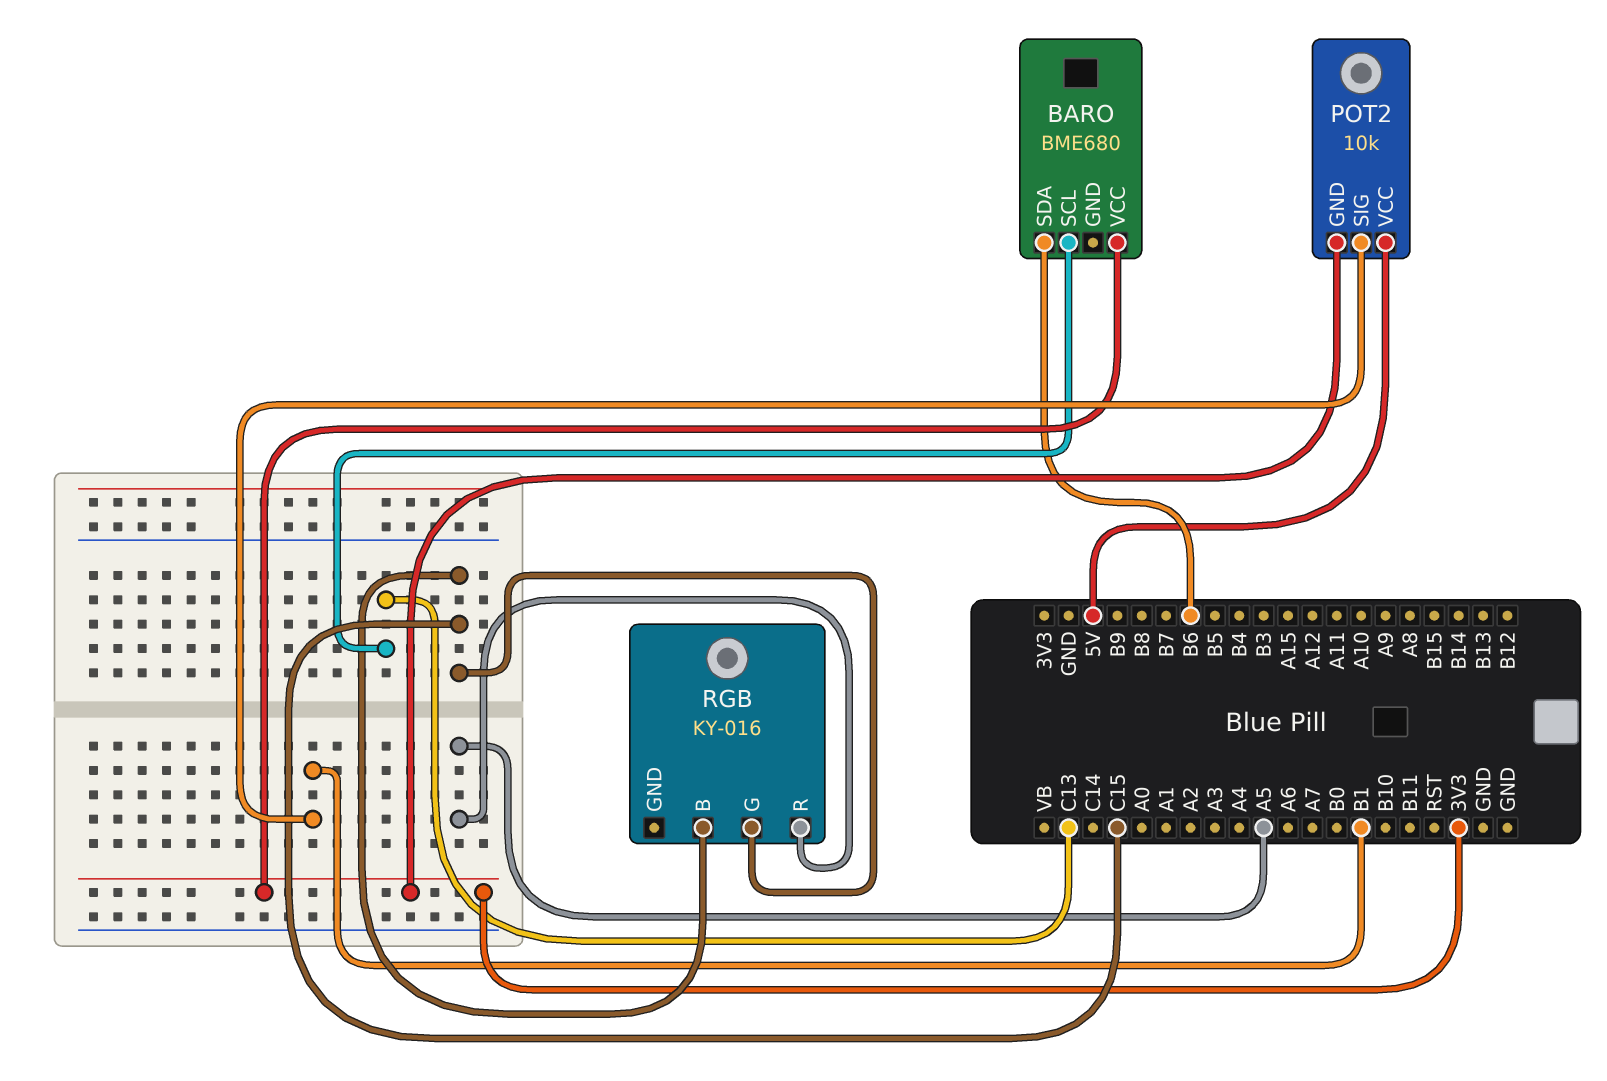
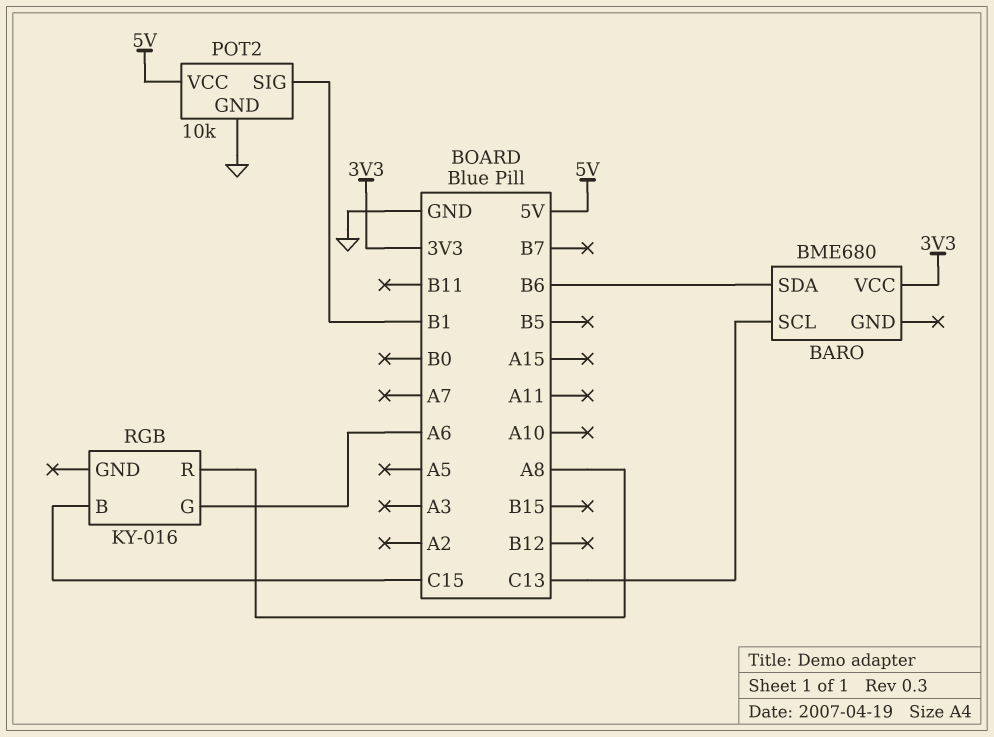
POT2 pin GND: 3V3 -> GND
RGB pin G: C15 -> A6
RGB pin R: A5 -> A8

